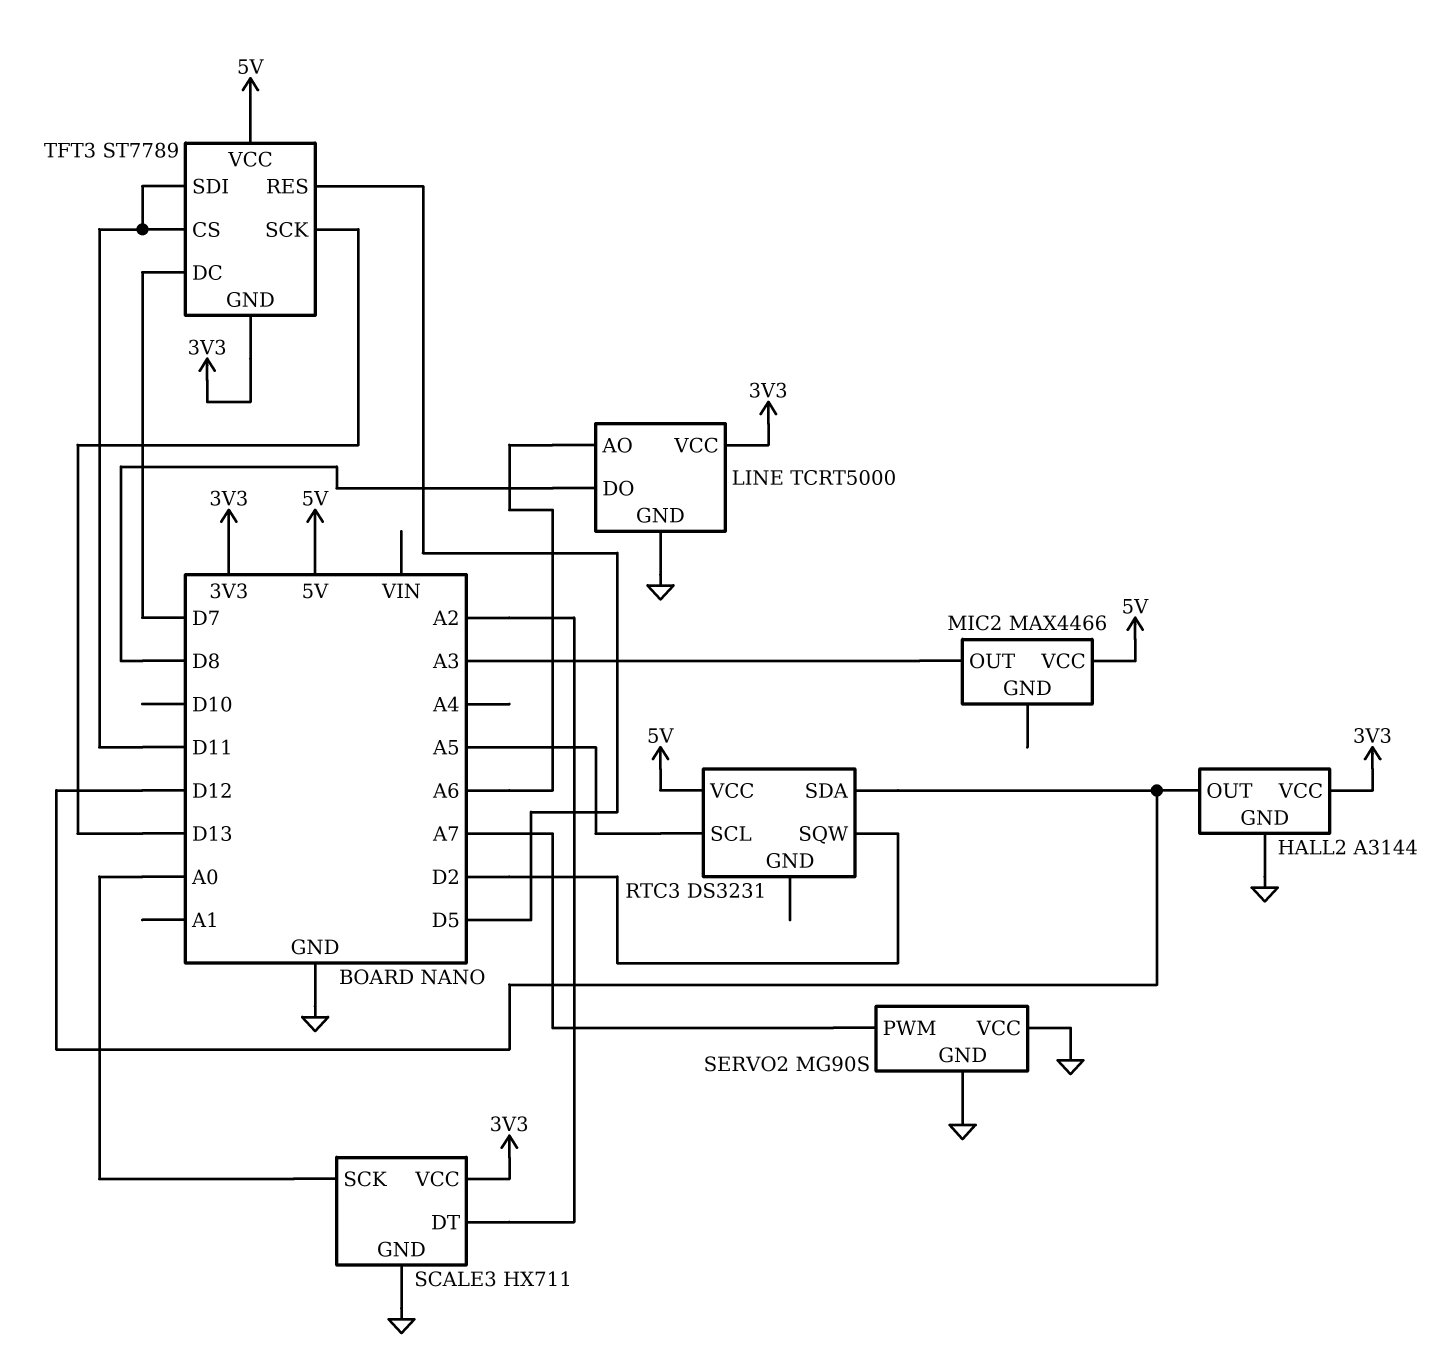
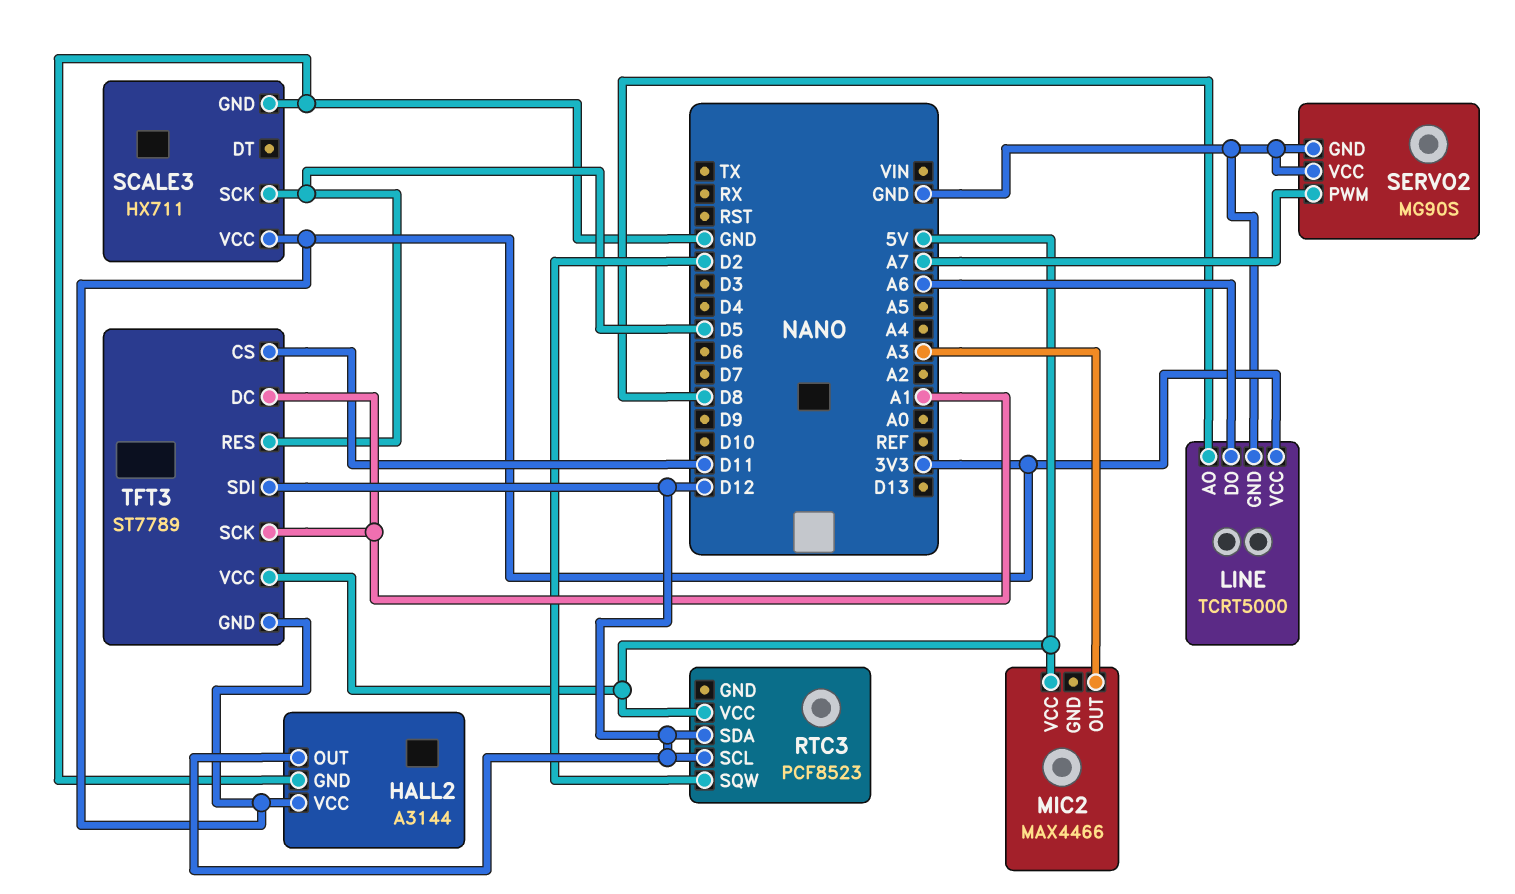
LINE pin AO: A6 -> D8
LINE pin DO: D8 -> A6
RTC3: DS3231 -> PCF8523
RTC3 pin SCL: A5 -> D12
SCALE3 pin DT: A2 -> none
SCALE3 pin SCK: A0 -> D5
TFT3 pin DC: D7 -> A1
TFT3 pin SCK: D13 -> A1
TFT3 pin SDI: D11 -> D12

